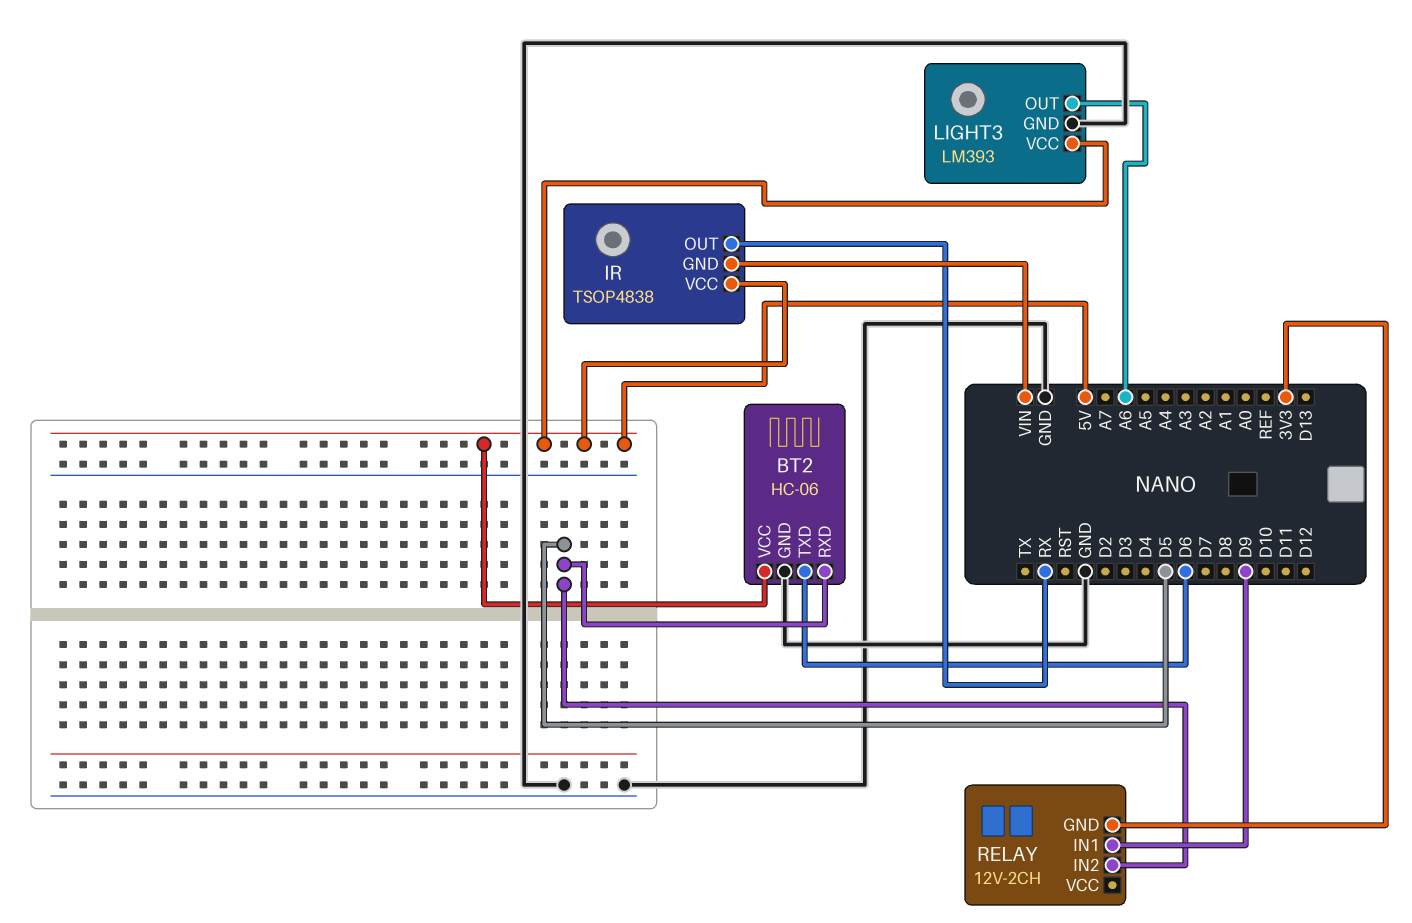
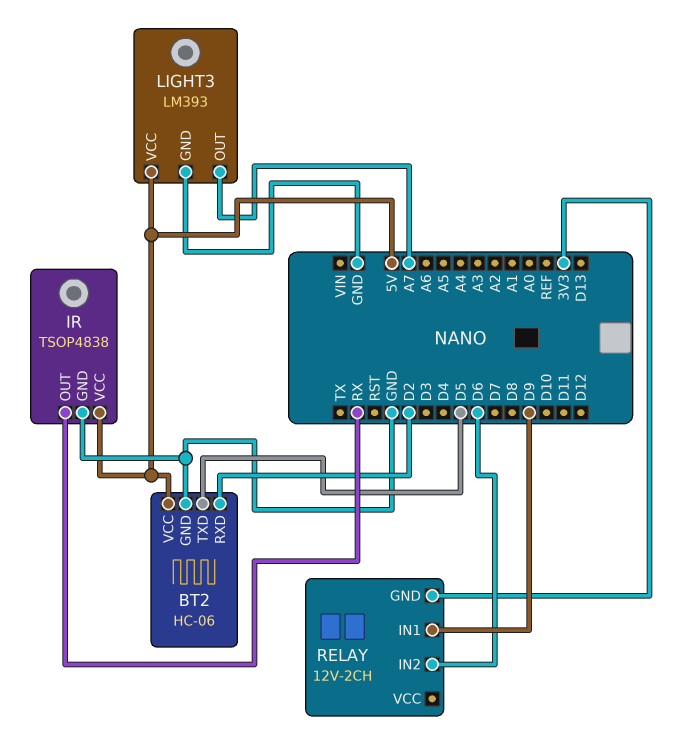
BT2 pin RXD: D5 -> D2
BT2 pin TXD: D6 -> D5
IR pin GND: VIN -> GND
LIGHT3 pin OUT: A6 -> A7
RELAY pin IN2: D5 -> D6

